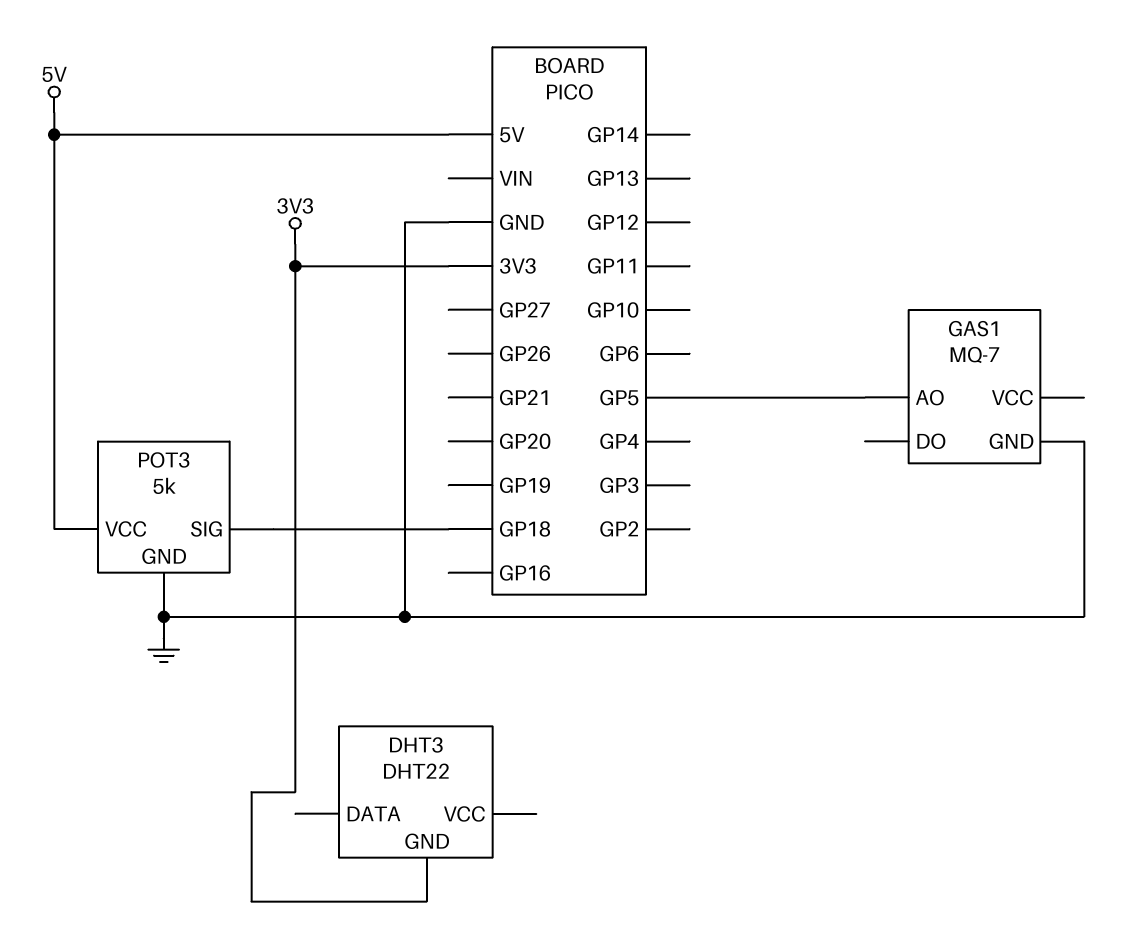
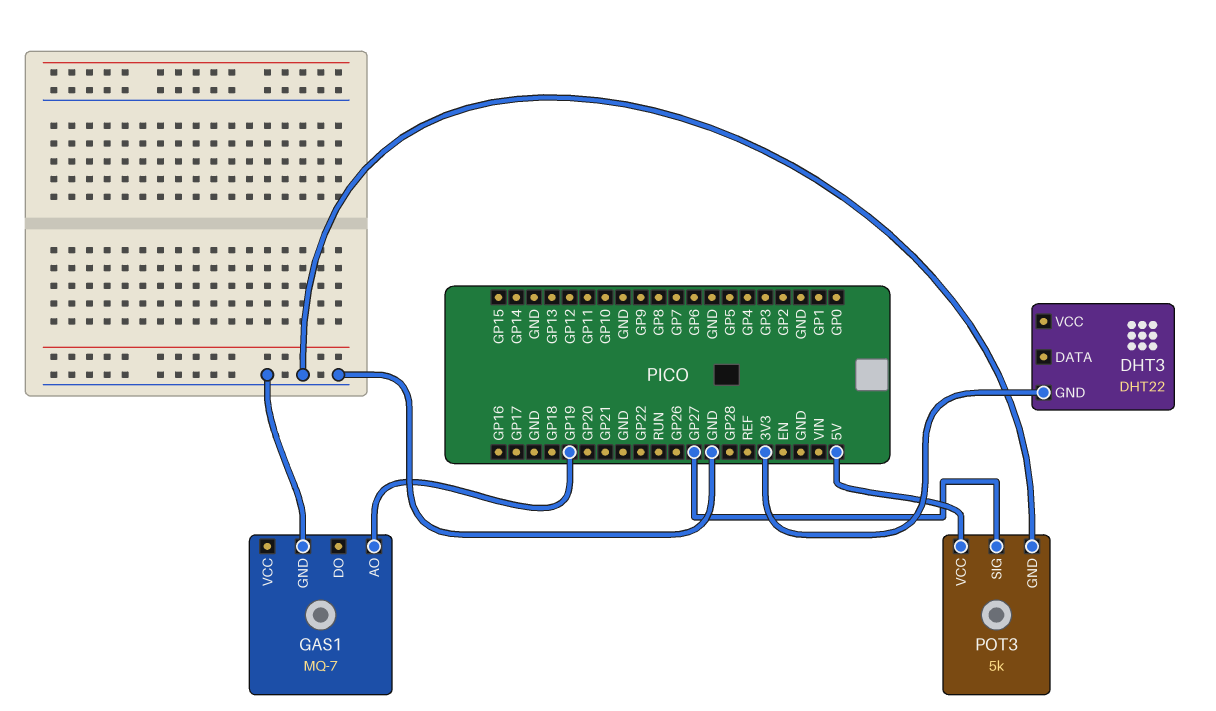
GAS1 pin AO: GP5 -> GP19
POT3 pin SIG: GP18 -> GP27

